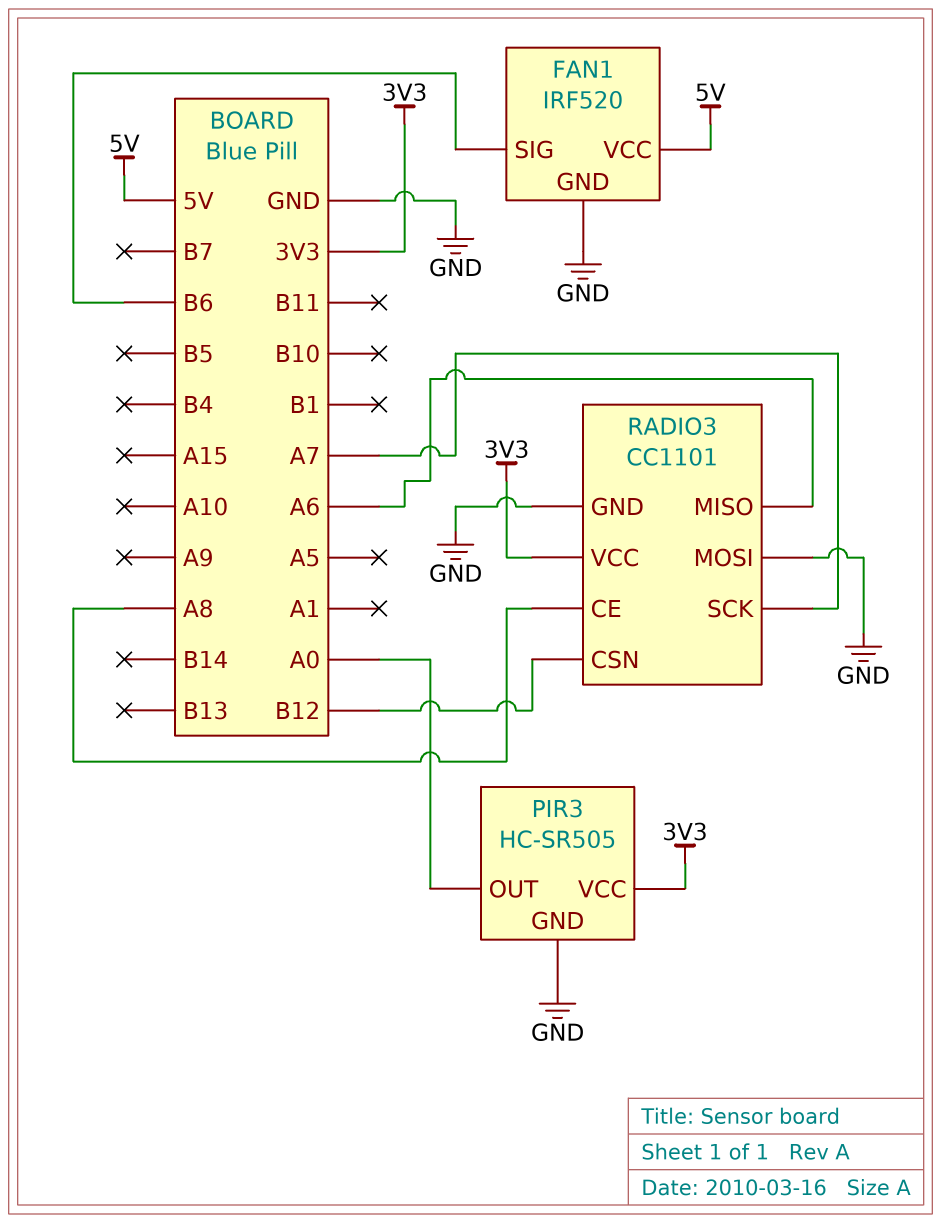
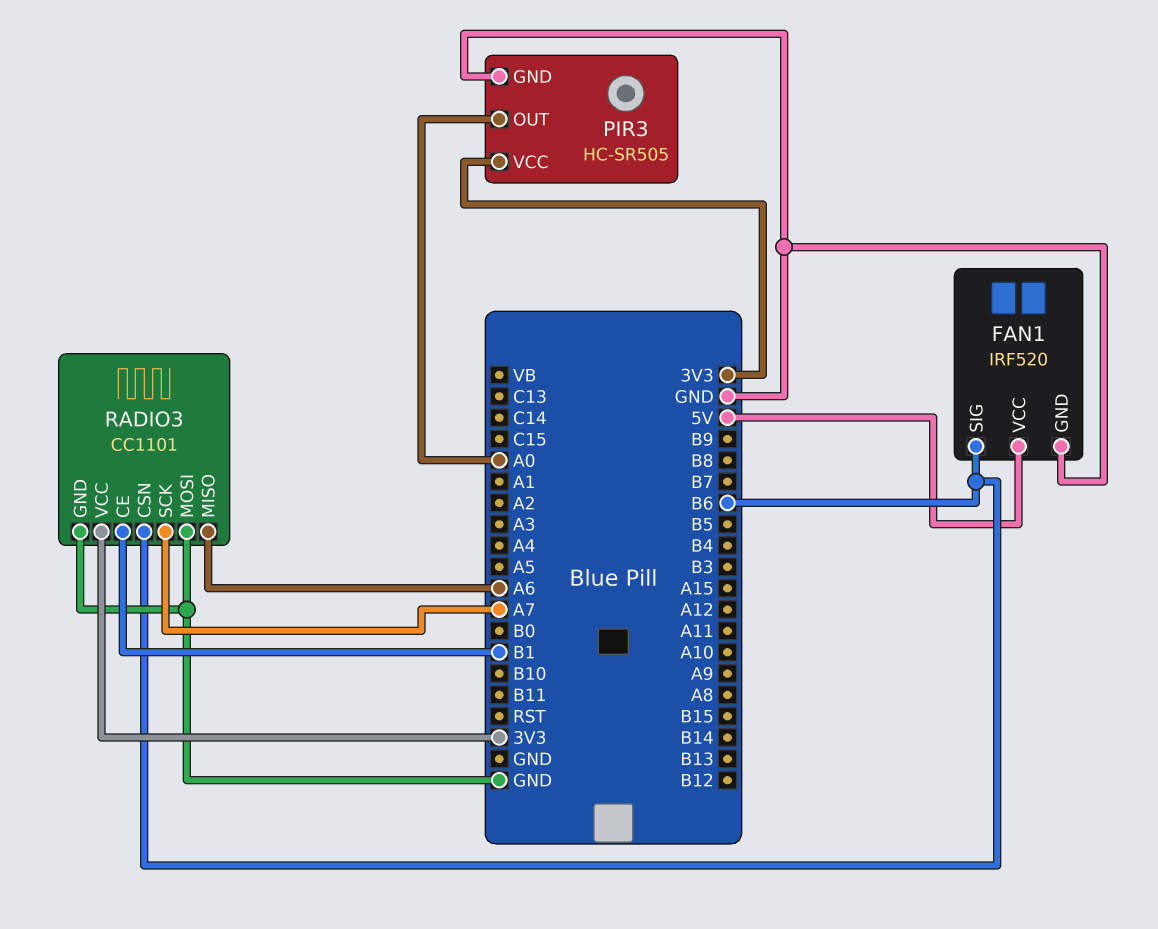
RADIO3 pin CE: A8 -> B1
RADIO3 pin CSN: B12 -> B6

